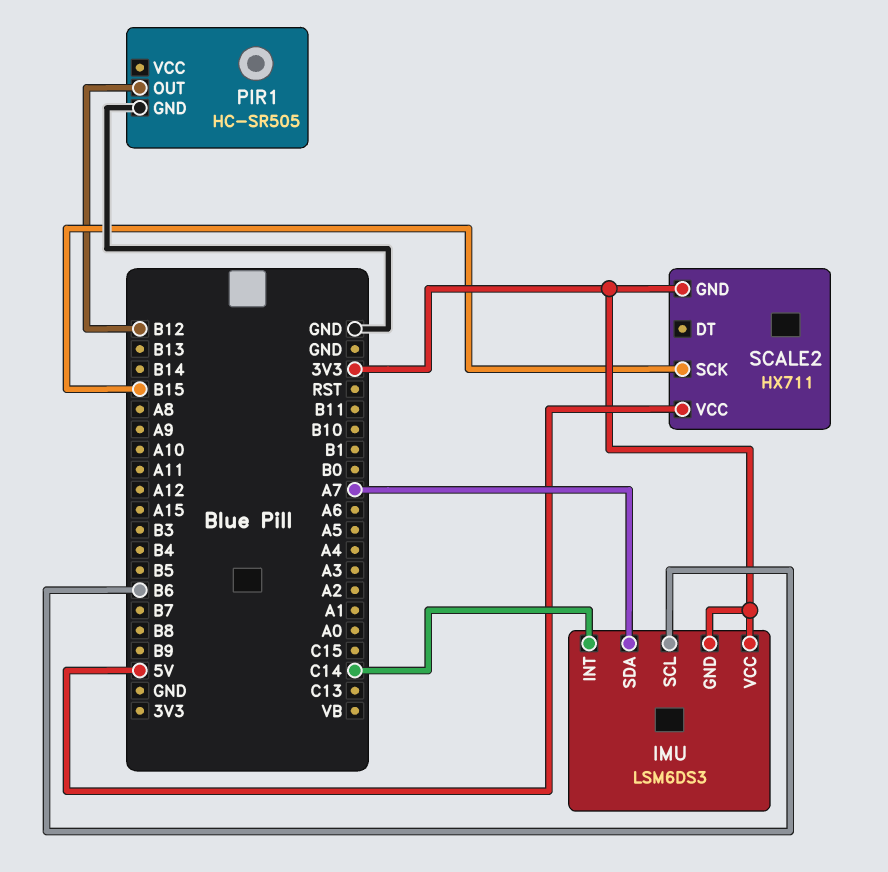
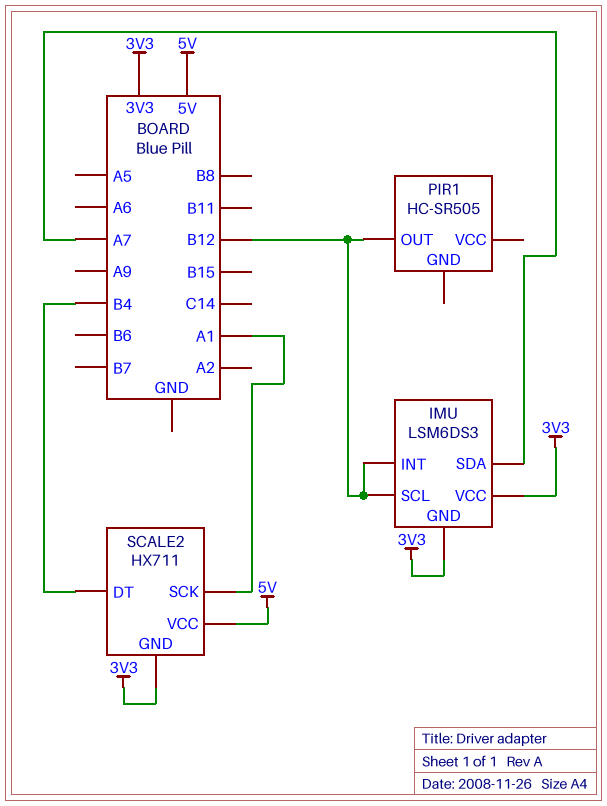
IMU pin INT: C14 -> B12
IMU pin SCL: B6 -> B12
PIR1 pin GND: GND -> none
SCALE2 pin DT: none -> B4
SCALE2 pin SCK: B15 -> A1

